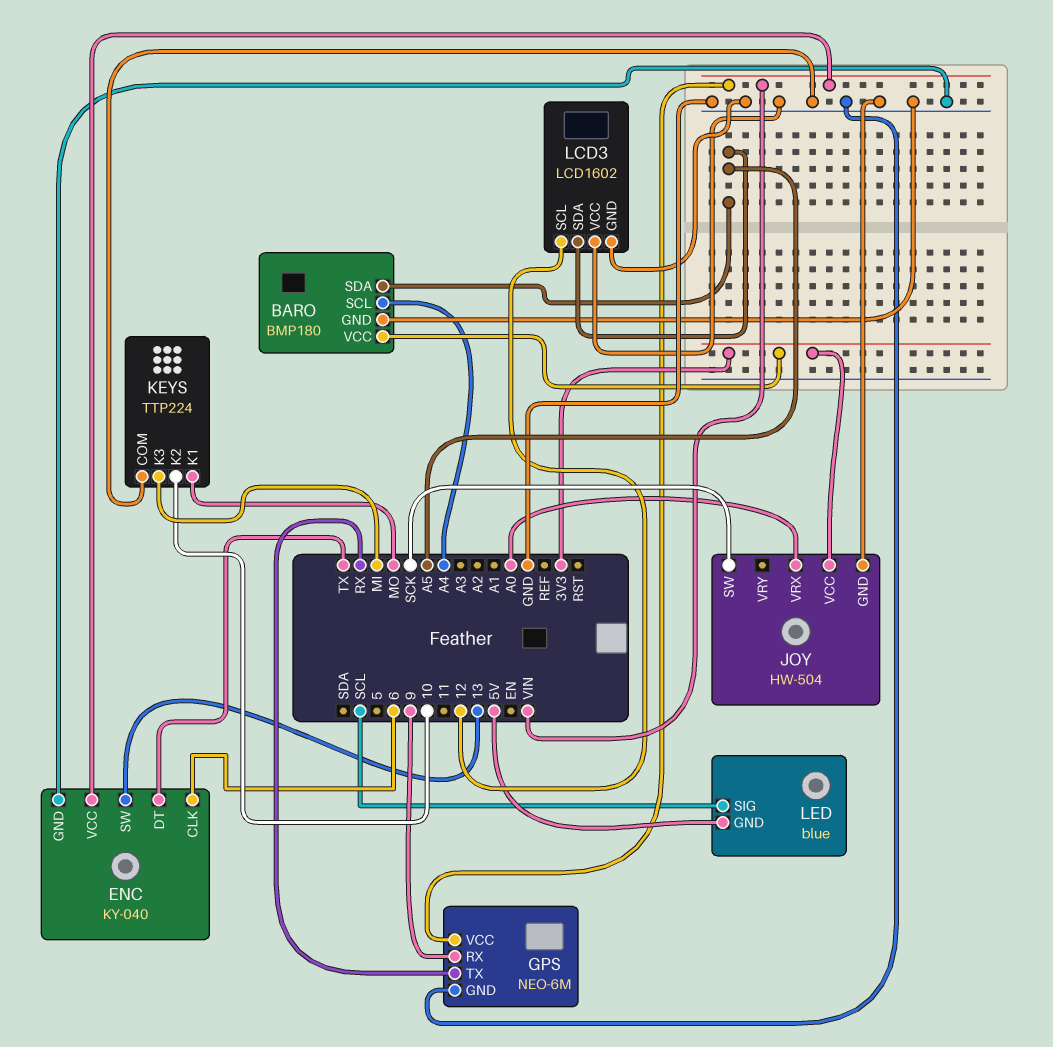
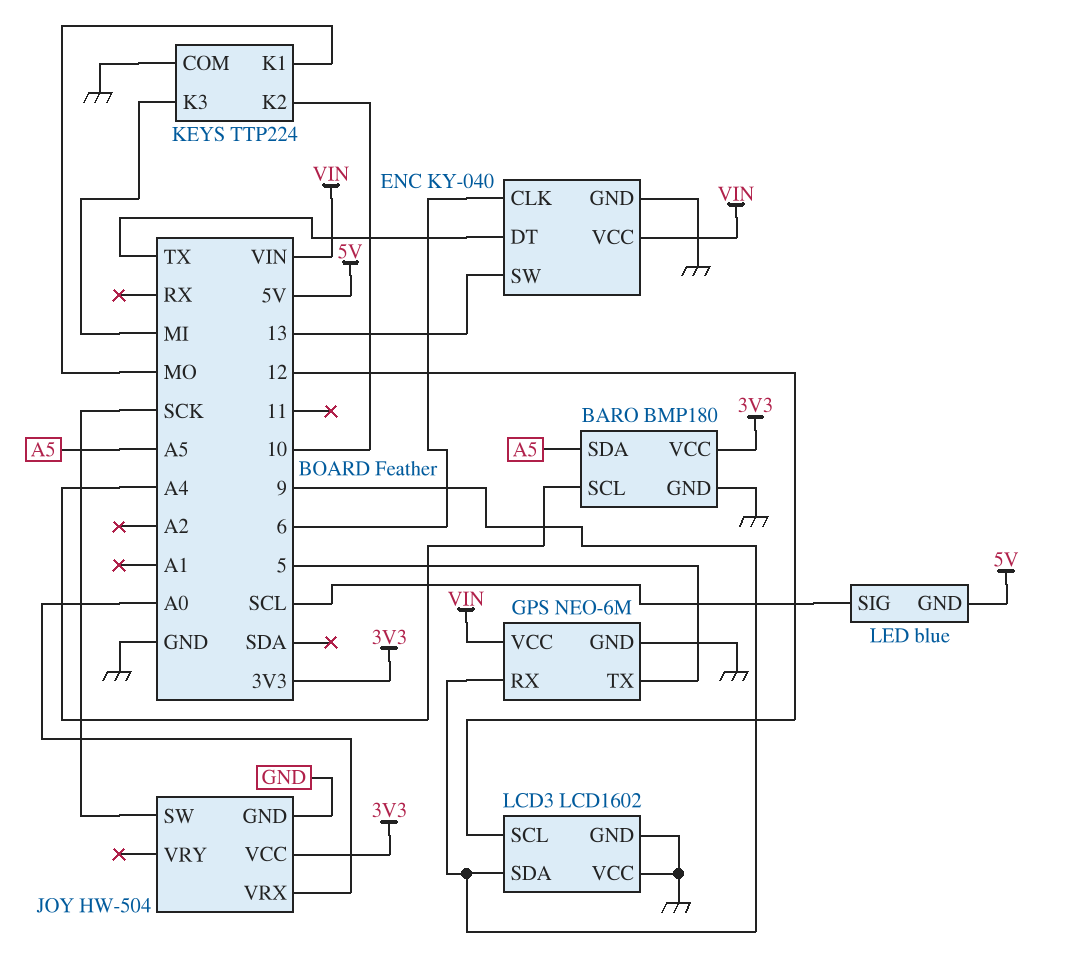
GPS pin TX: RX -> 5
LCD3 pin SDA: A5 -> 9

